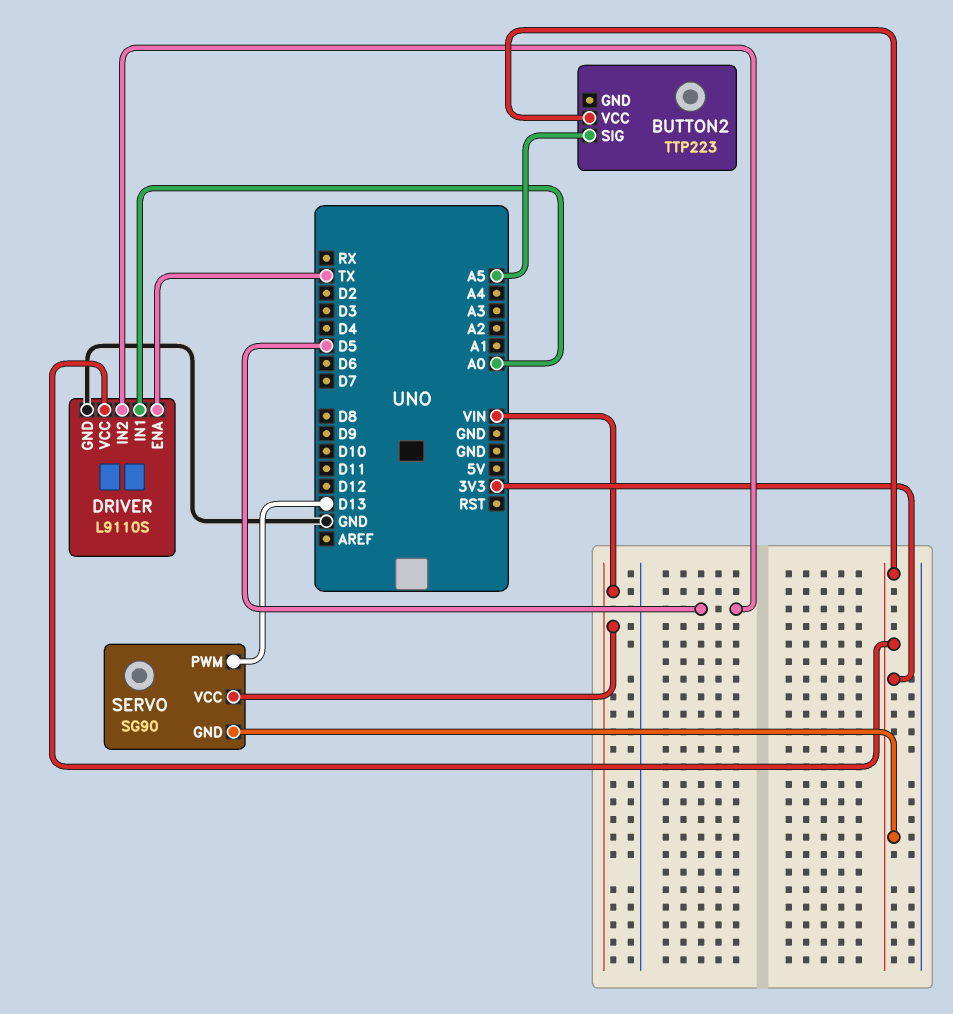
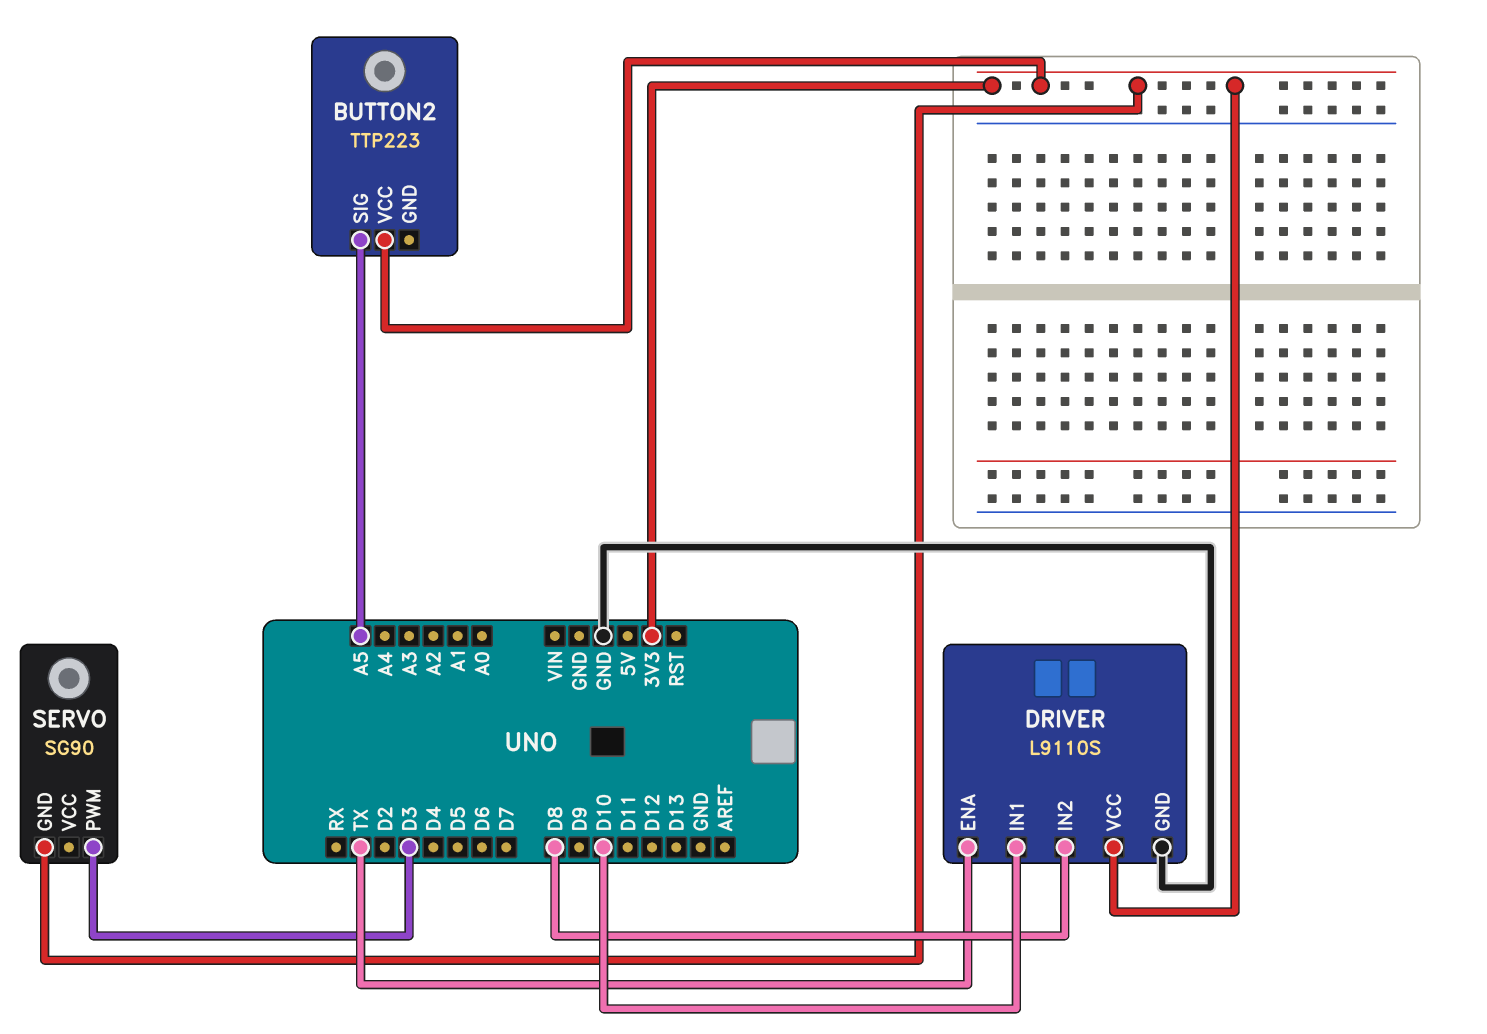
DRIVER pin IN1: A0 -> D10
DRIVER pin IN2: D5 -> D8
SERVO pin PWM: D13 -> D3
SERVO pin VCC: VIN -> none

